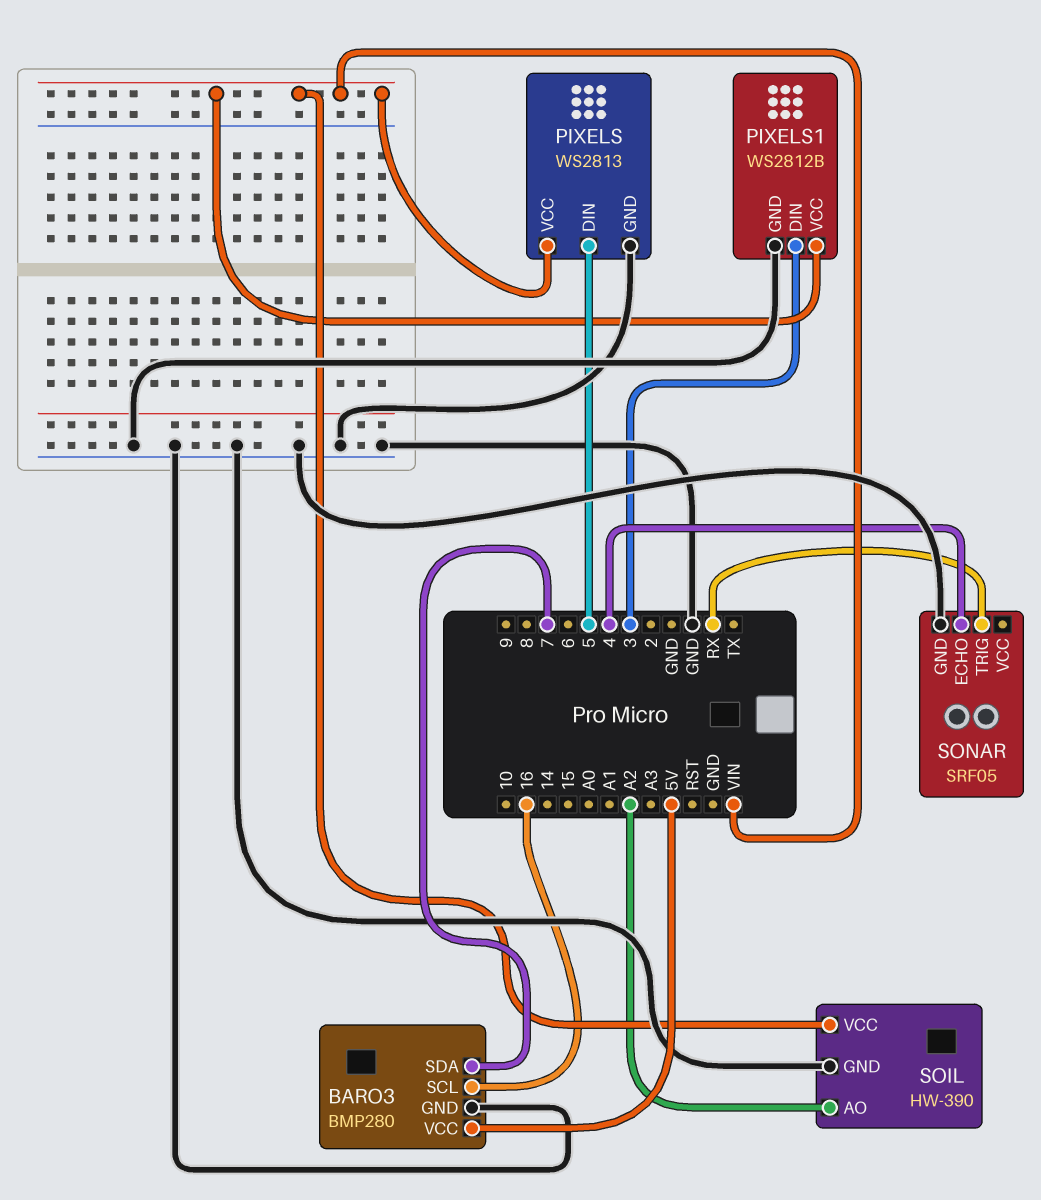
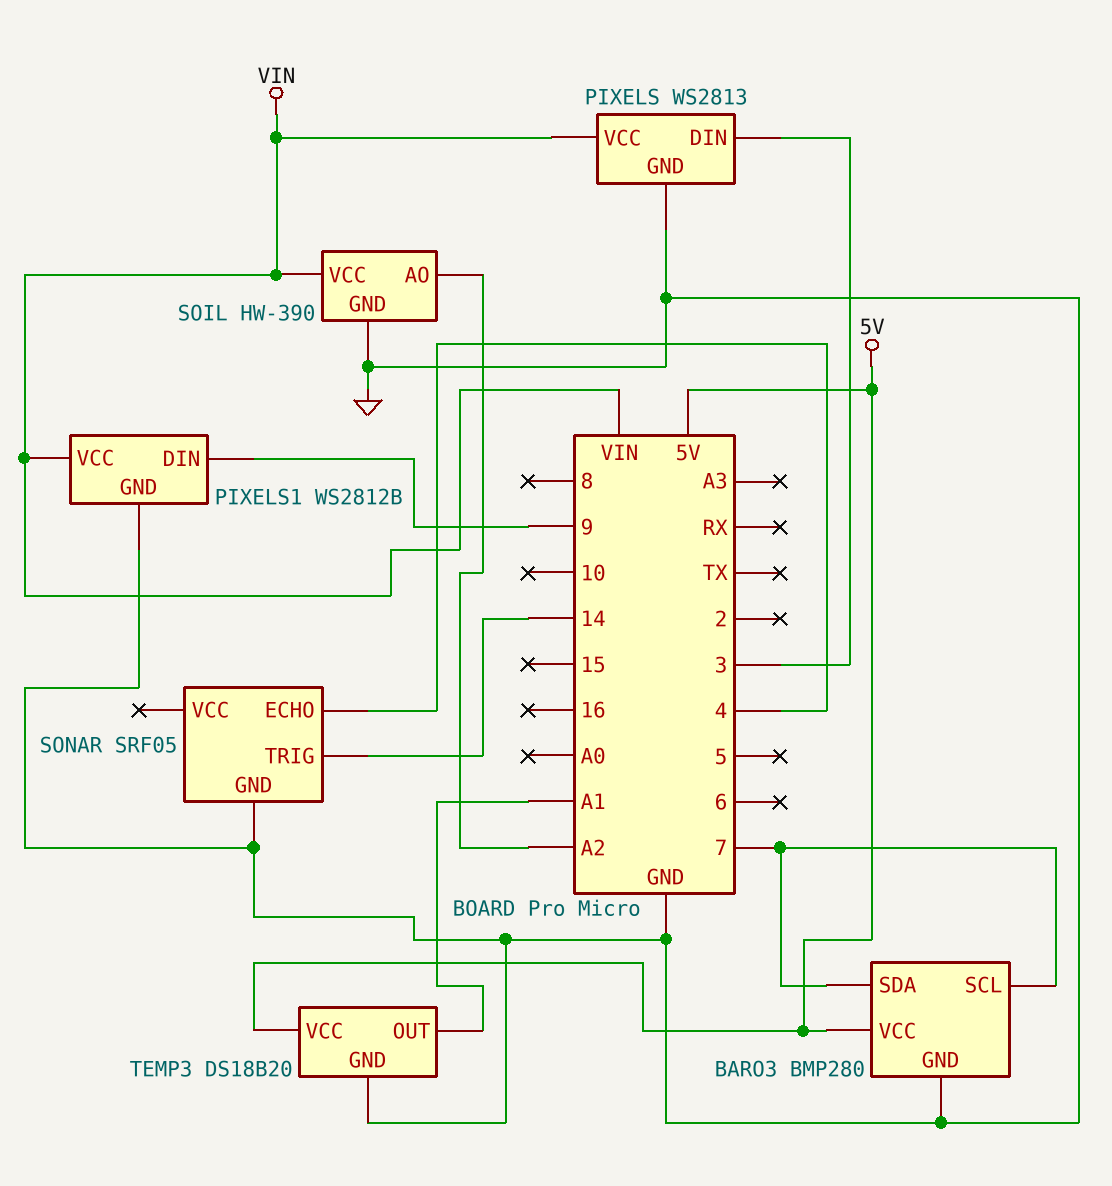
BARO3 pin SCL: 16 -> 7
PIXELS pin DIN: 5 -> 3
PIXELS1 pin DIN: 3 -> 9
SONAR pin TRIG: RX -> 14
TEMP3: none -> DS18B20
TEMP3 pin GND: none -> GND
TEMP3 pin OUT: none -> A1
TEMP3 pin VCC: none -> 5V

